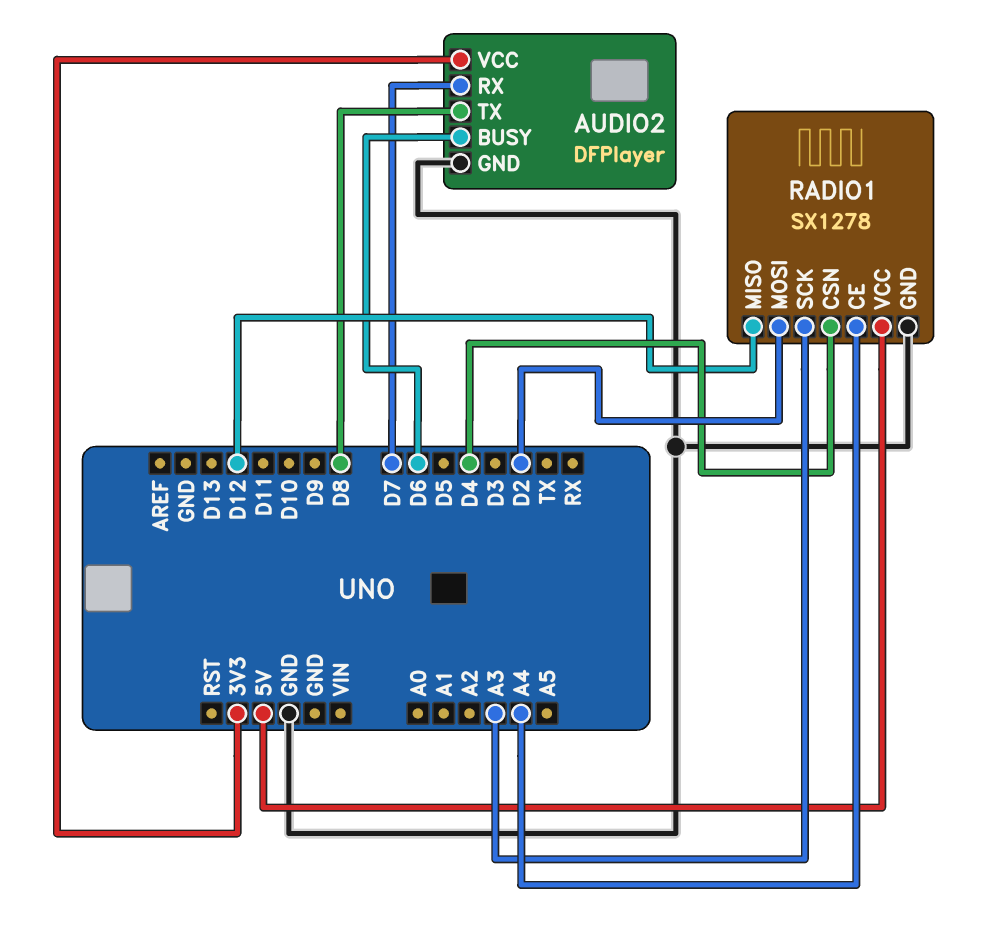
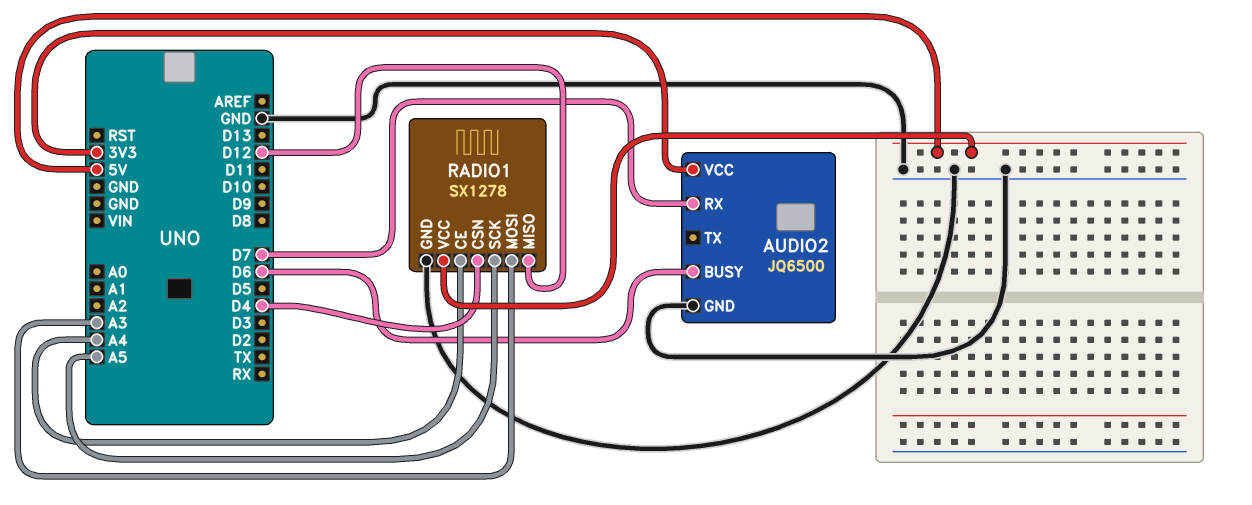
AUDIO2: DFPlayer -> JQ6500
AUDIO2 pin TX: D8 -> none
RADIO1 pin MOSI: D2 -> A3
RADIO1 pin SCK: A3 -> A5

